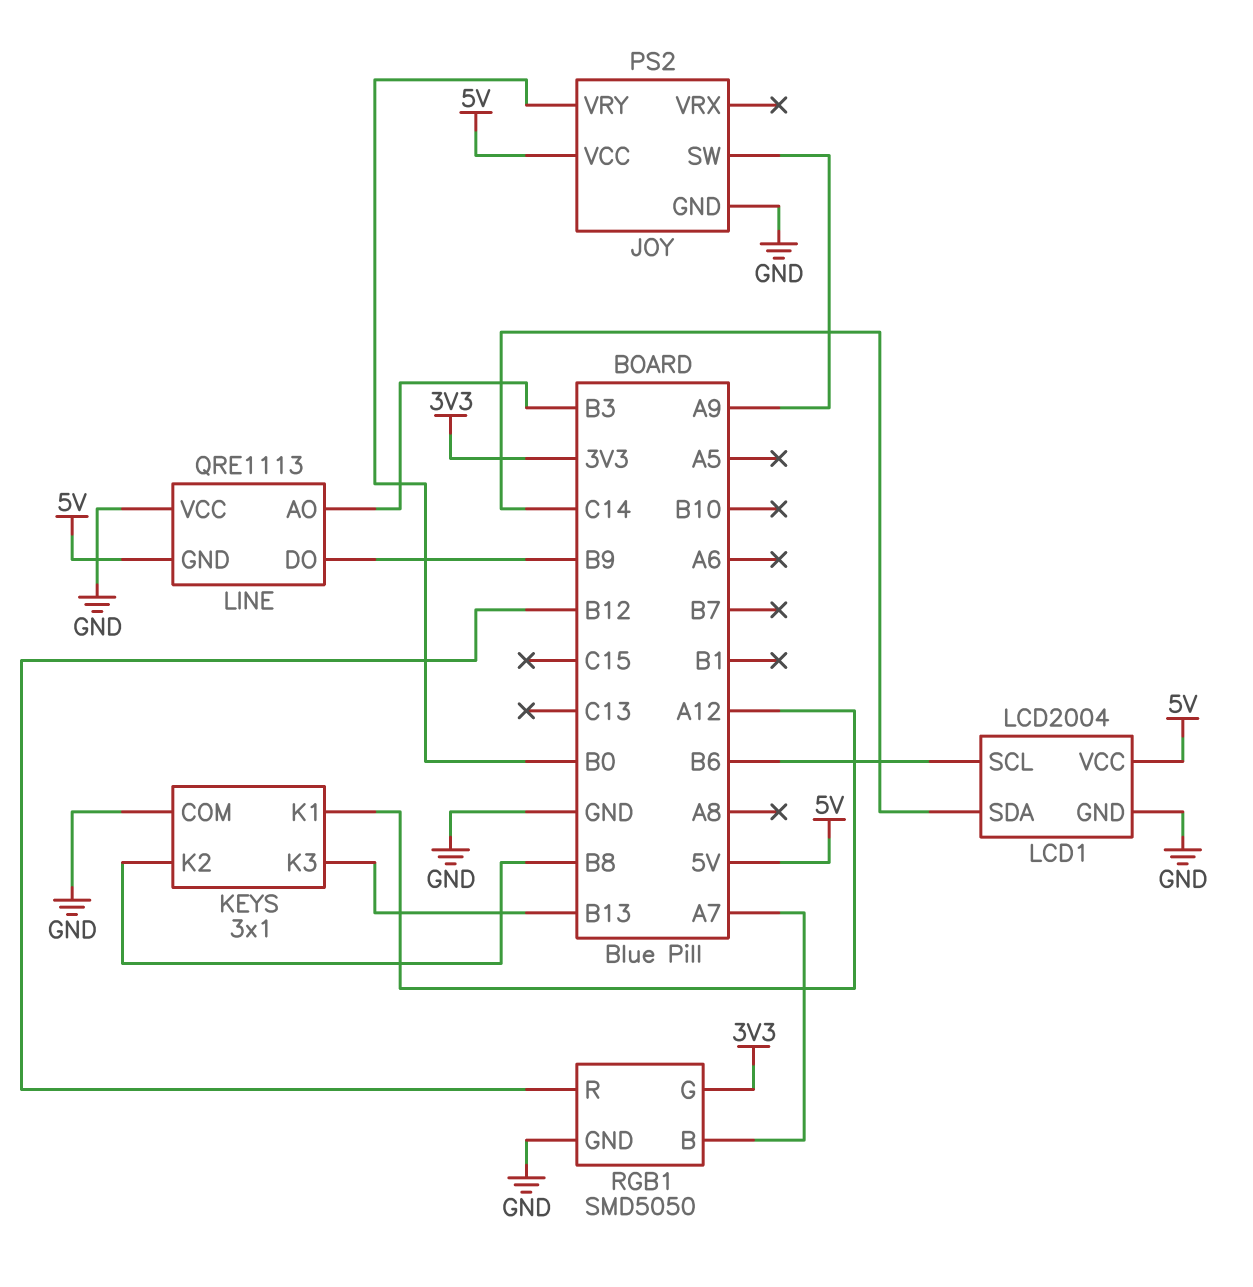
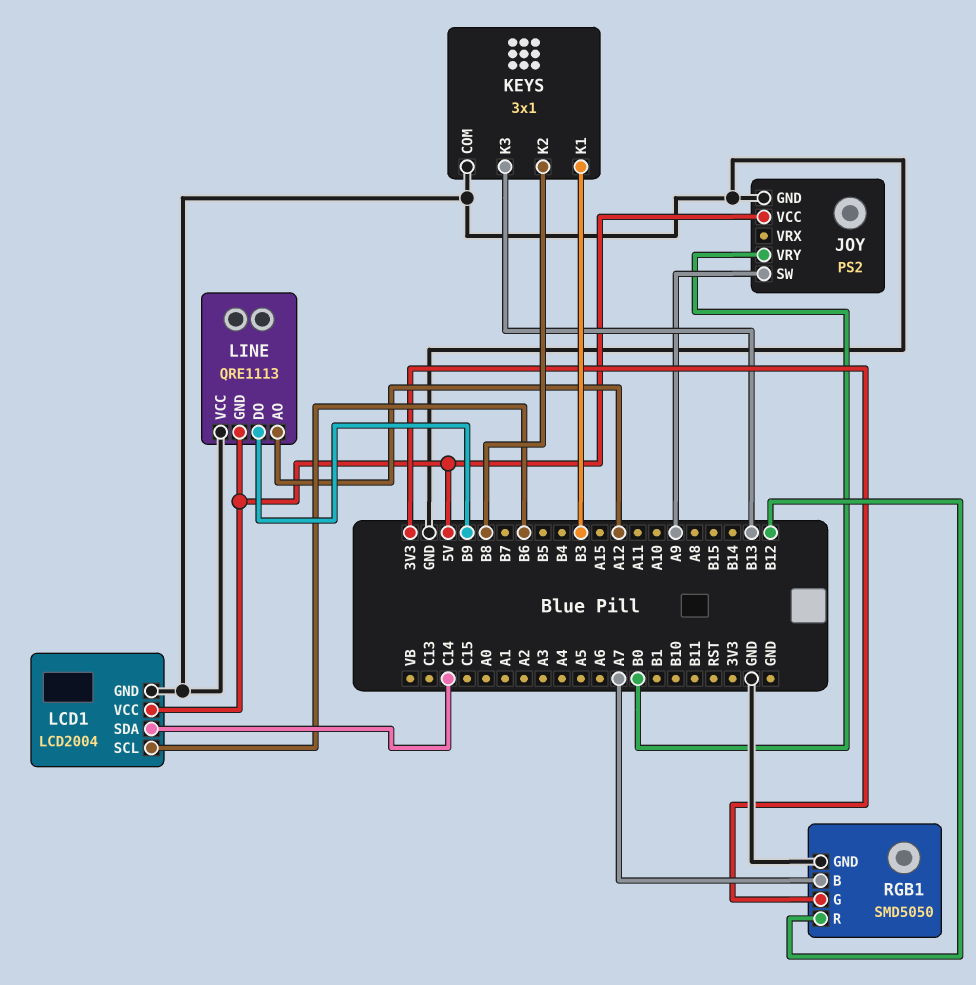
KEYS pin K1: A12 -> B3
LINE pin AO: B3 -> A12

